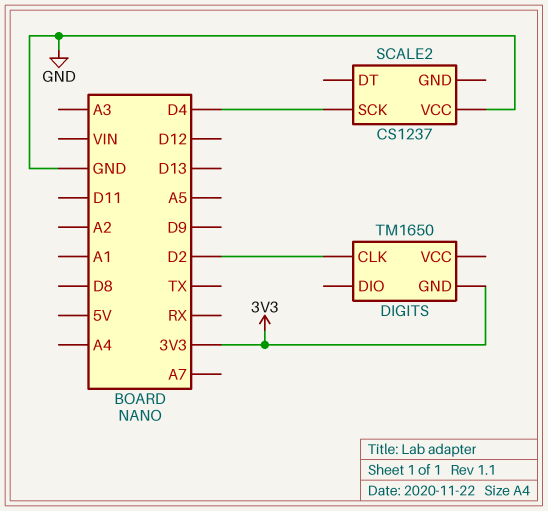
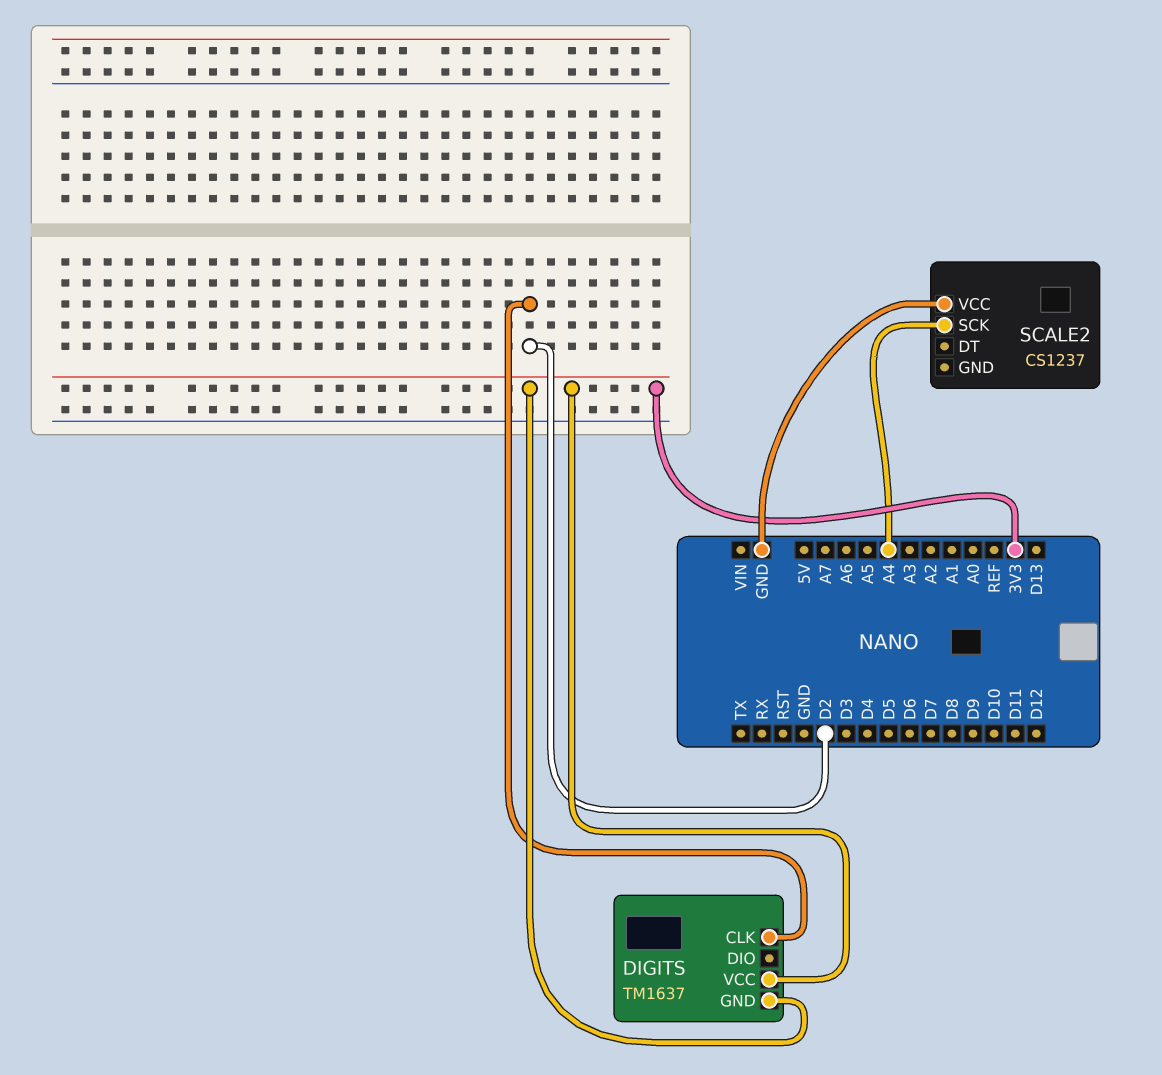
DIGITS: TM1650 -> TM1637
DIGITS pin VCC: none -> 3V3
SCALE2 pin SCK: D4 -> A4

